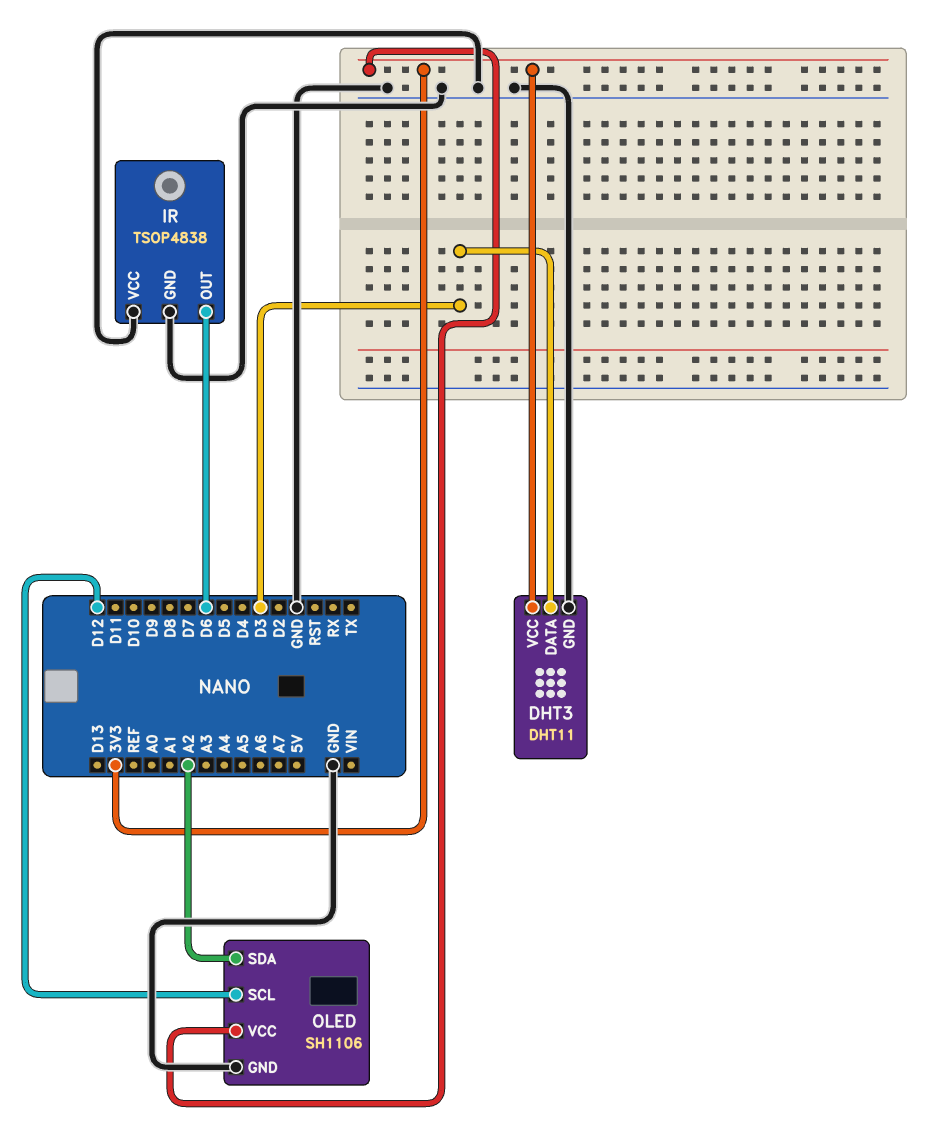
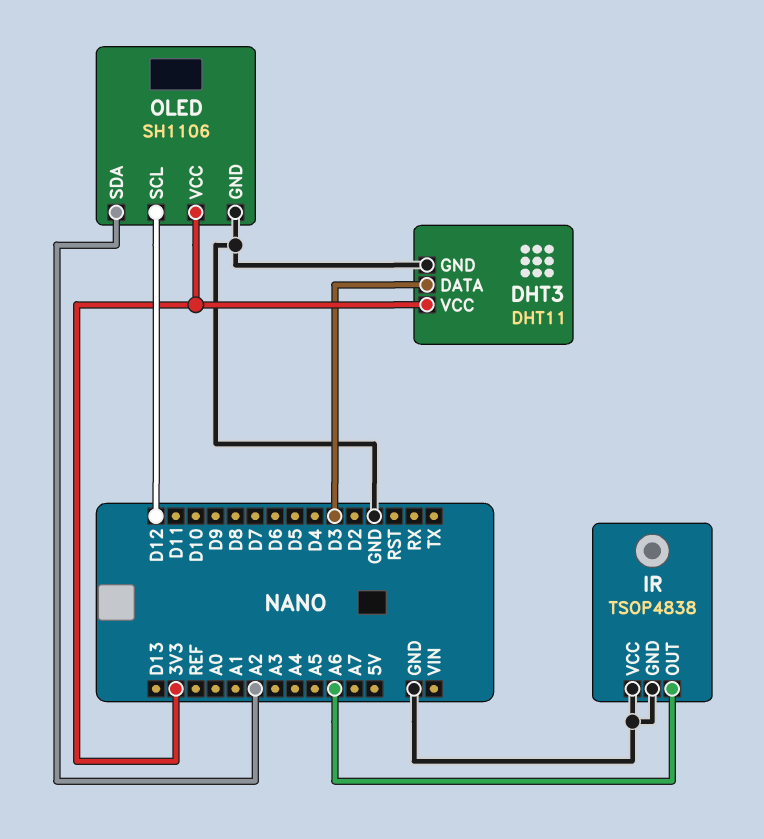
IR pin OUT: D6 -> A6

